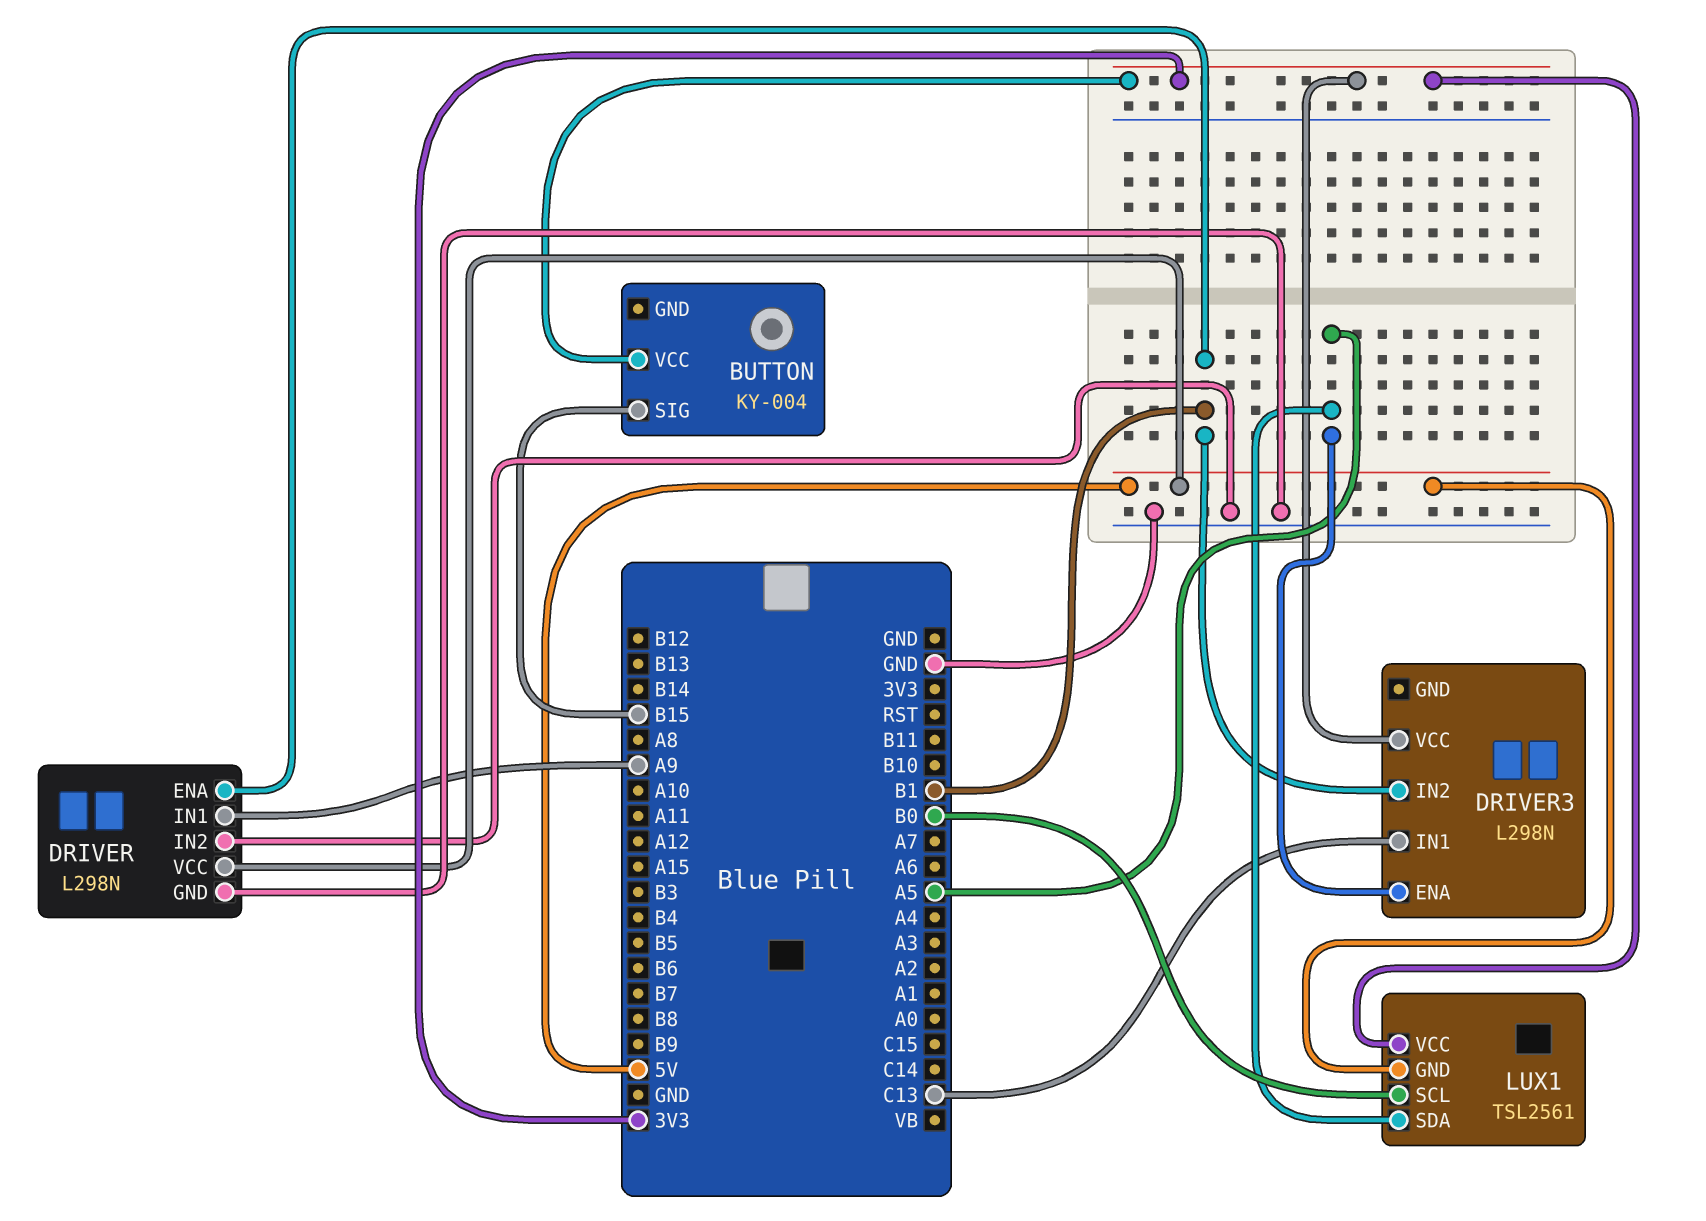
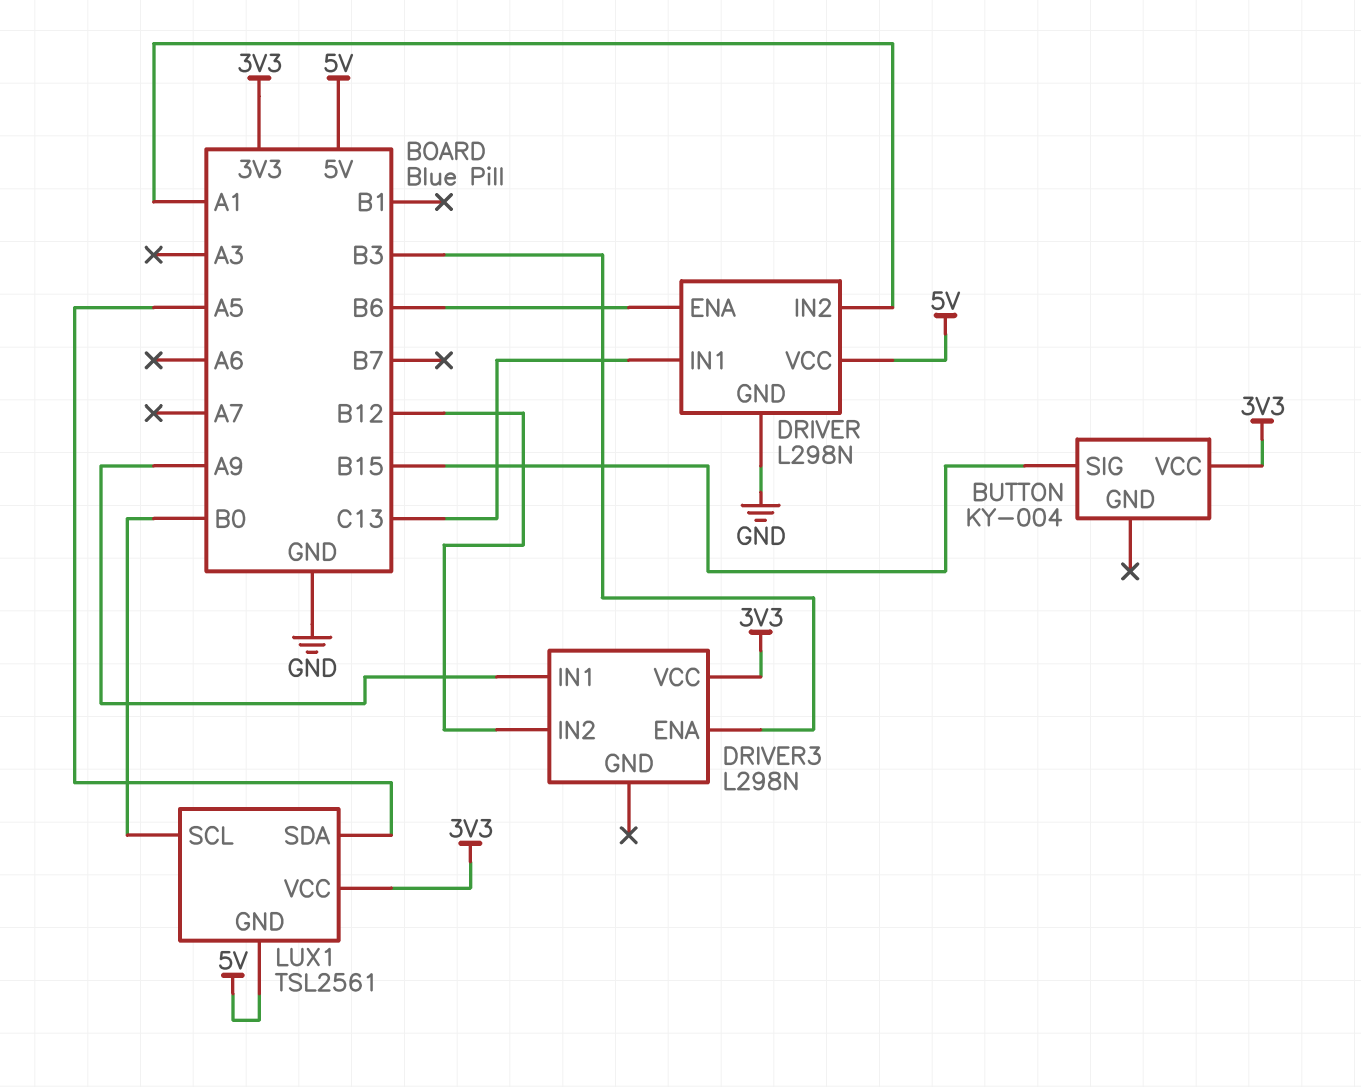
DRIVER pin ENA: B1 -> B6
DRIVER pin IN1: A9 -> C13
DRIVER pin IN2: GND -> A1
DRIVER3 pin ENA: A5 -> B3
DRIVER3 pin IN1: C13 -> A9
DRIVER3 pin IN2: B1 -> B12

